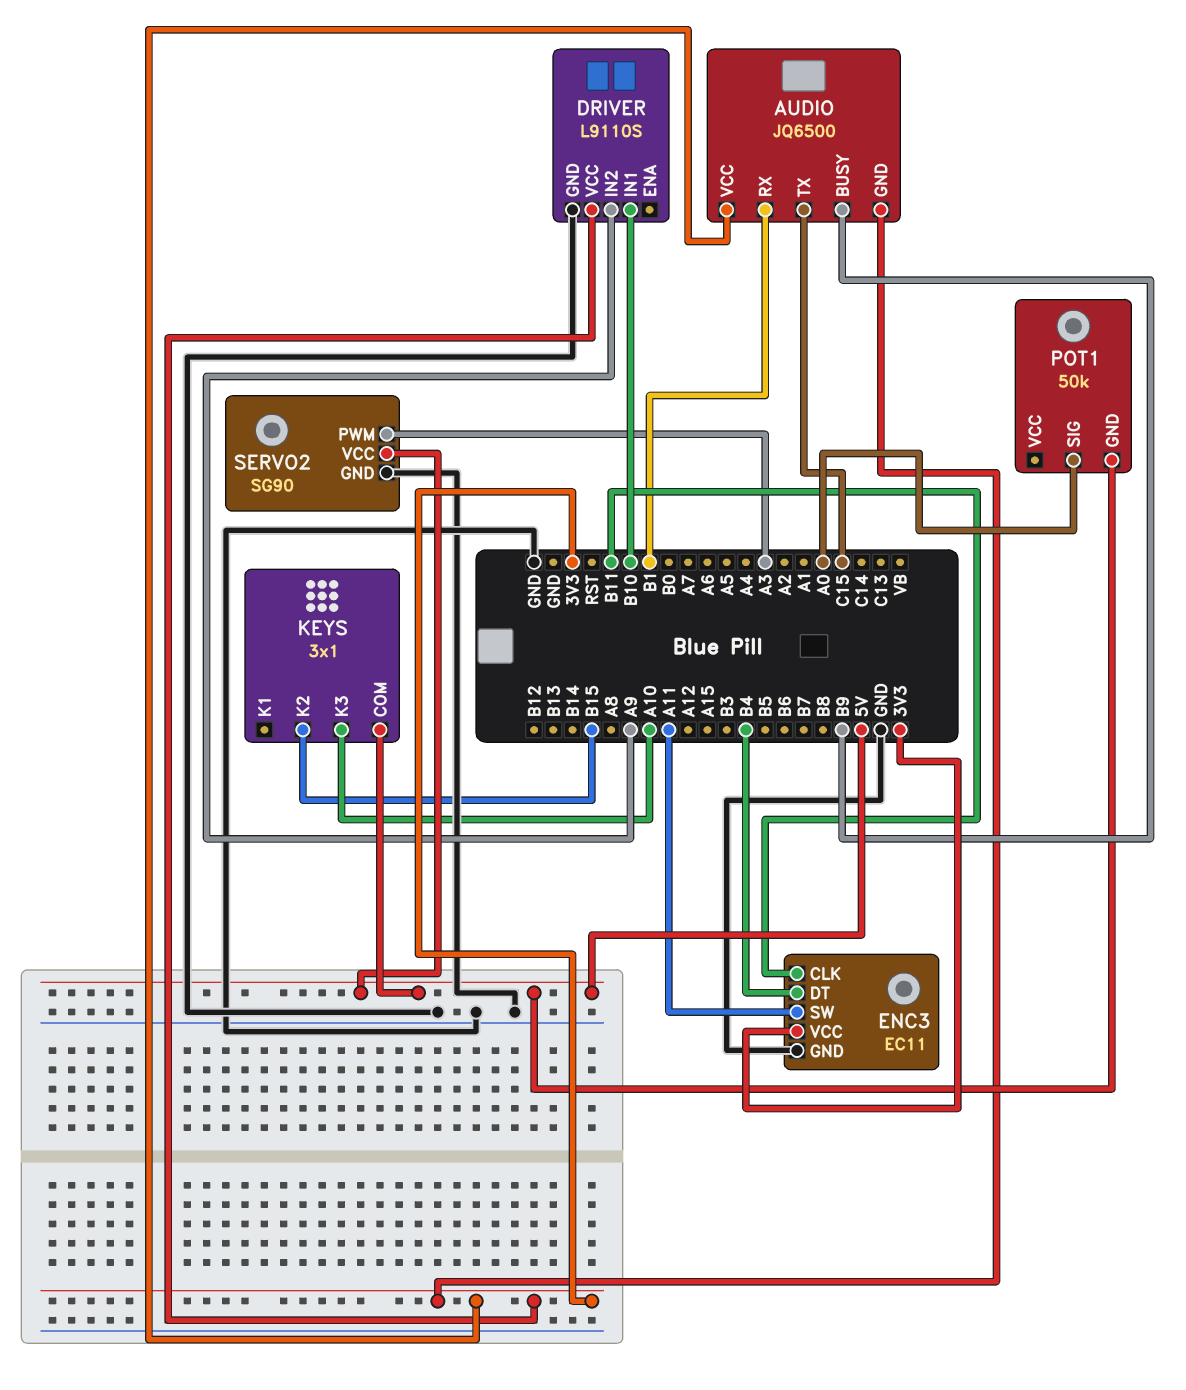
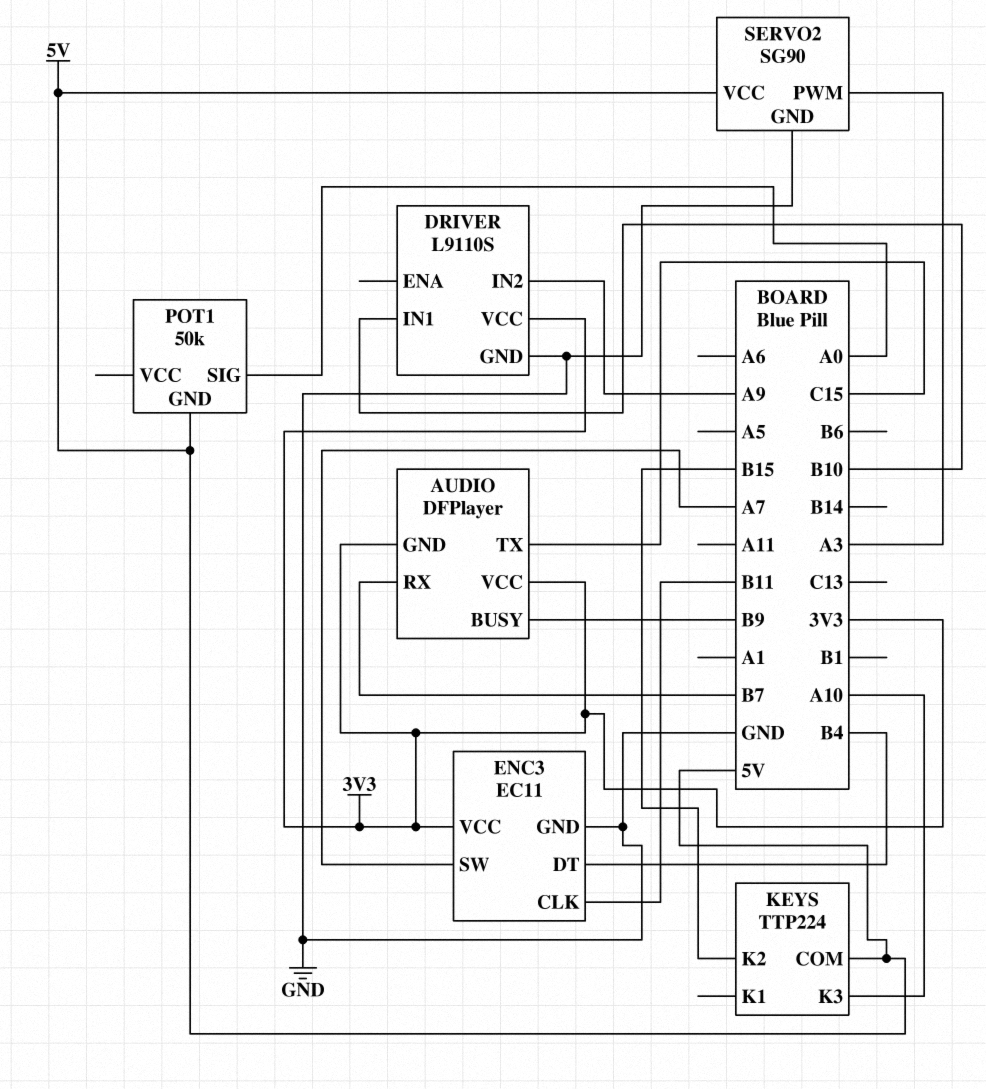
AUDIO: JQ6500 -> DFPlayer
AUDIO pin RX: B1 -> B7
ENC3 pin SW: A11 -> A7
KEYS: 3x1 -> TTP224

